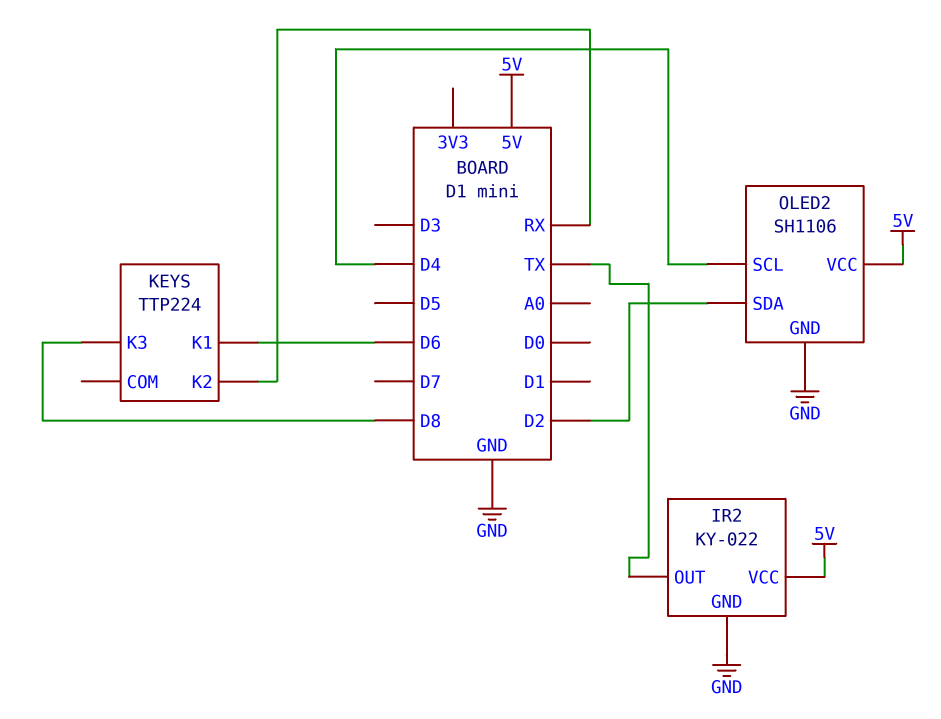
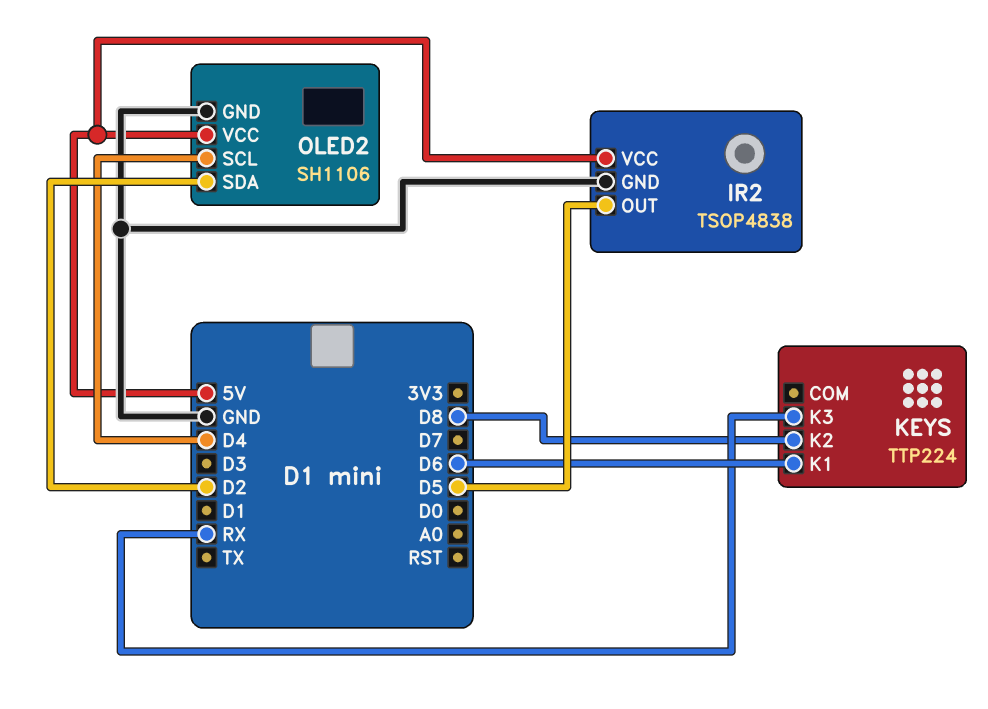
IR2: KY-022 -> TSOP4838
IR2 pin OUT: TX -> D5
KEYS pin K2: RX -> D8
KEYS pin K3: D8 -> RX

